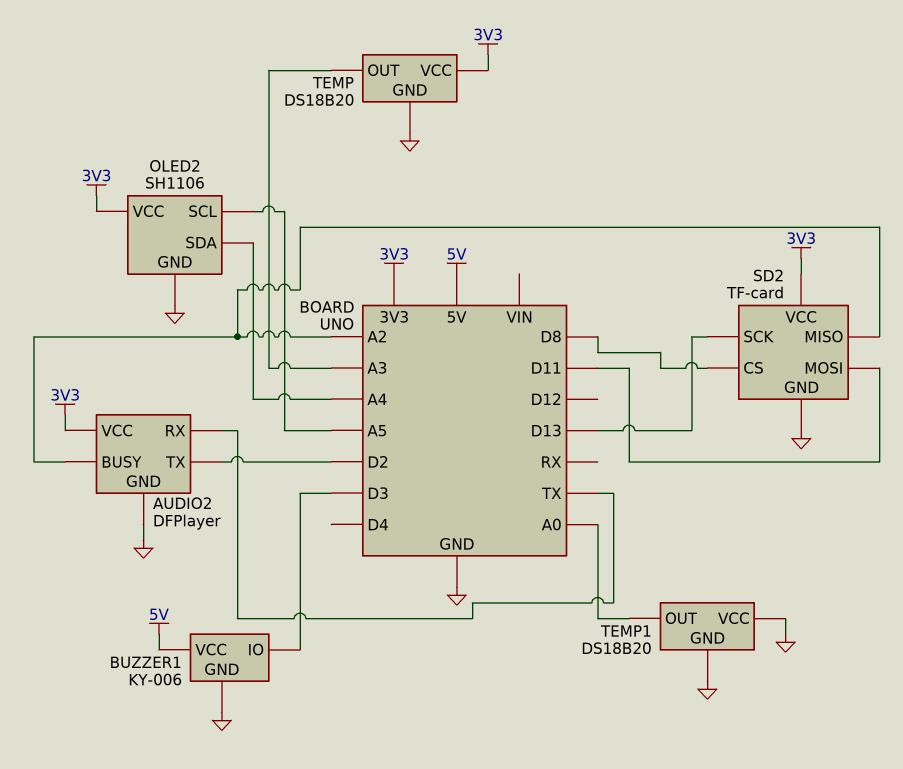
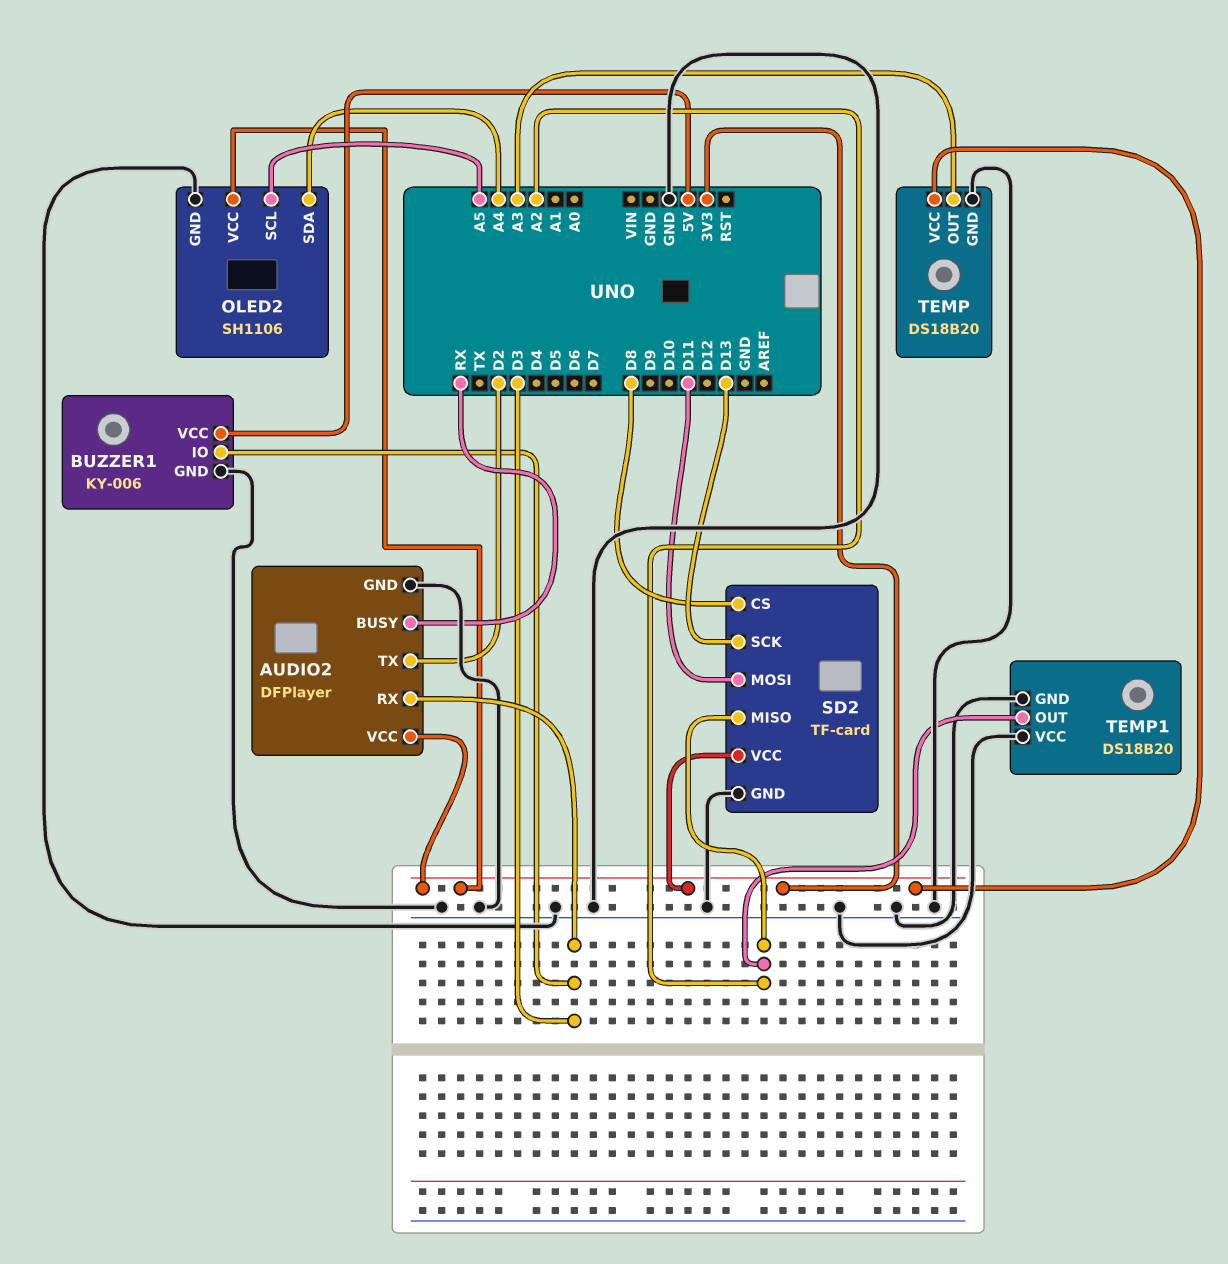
AUDIO2 pin BUSY: A2 -> RX
AUDIO2 pin RX: TX -> D3
TEMP1 pin OUT: A0 -> A2

